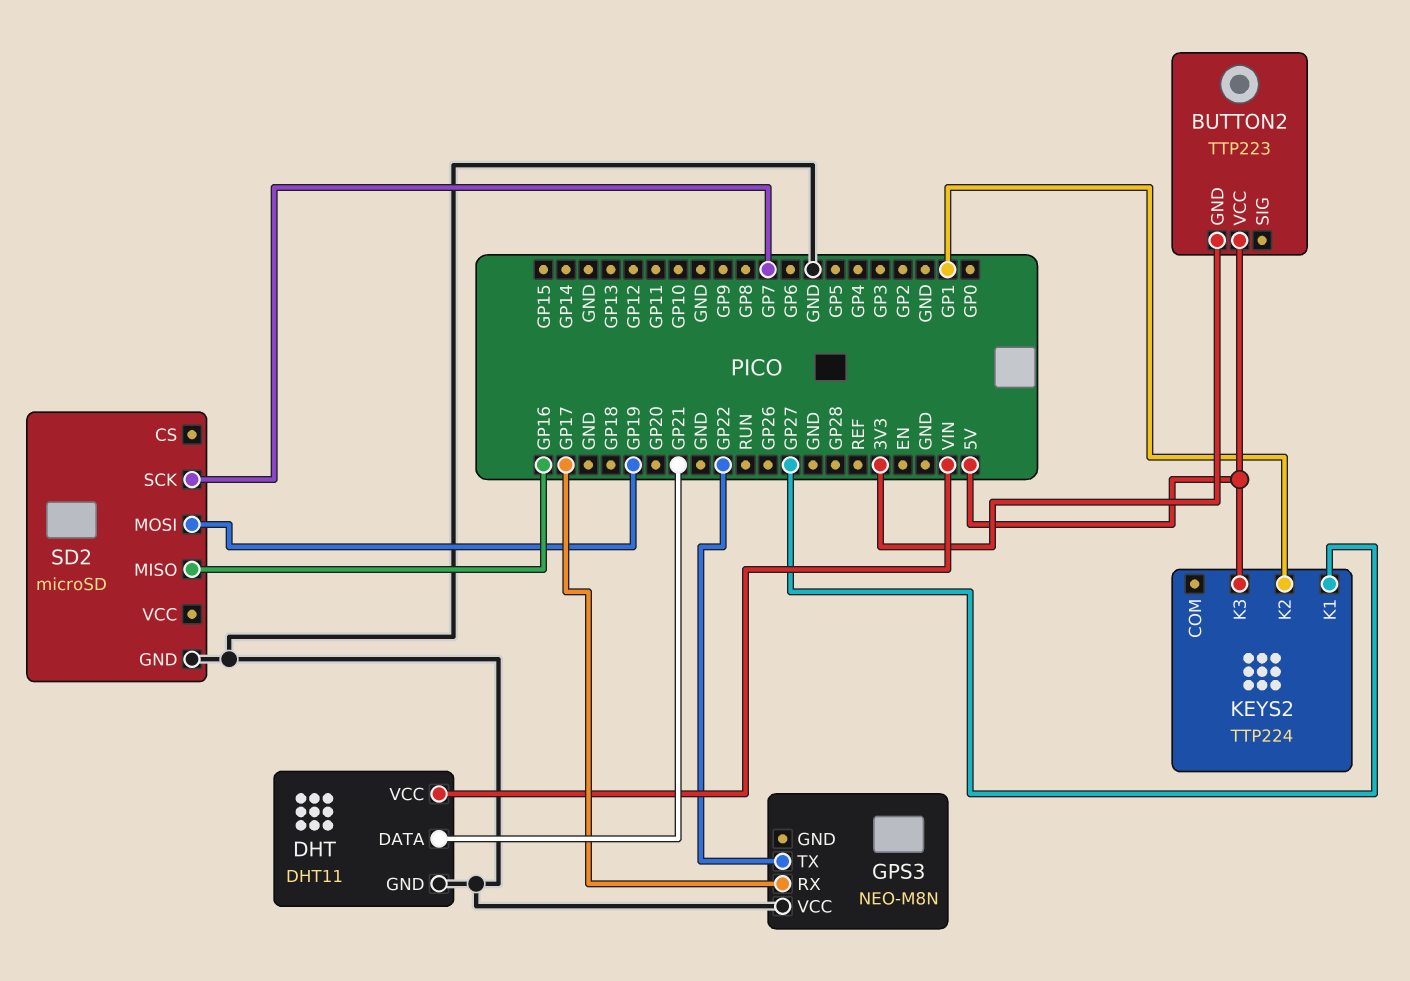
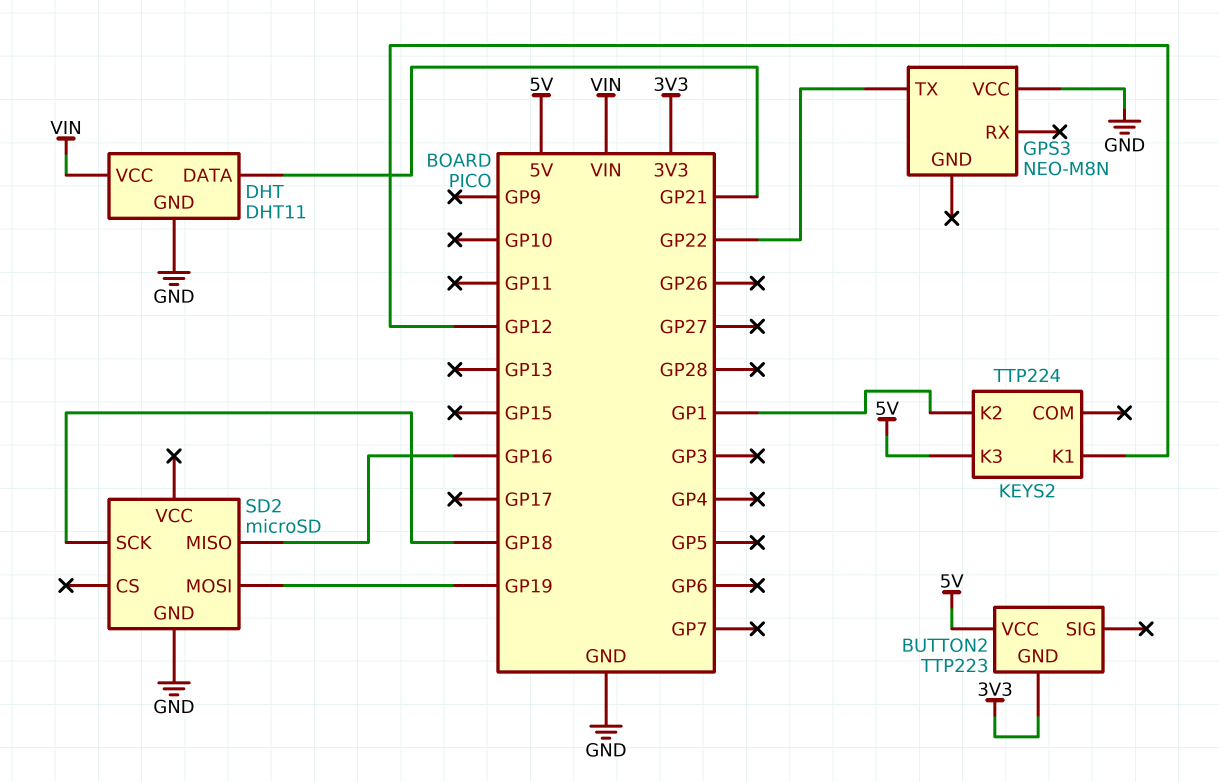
GPS3 pin RX: GP17 -> none
KEYS2 pin K1: GP27 -> GP12
SD2 pin SCK: GP7 -> GP18

